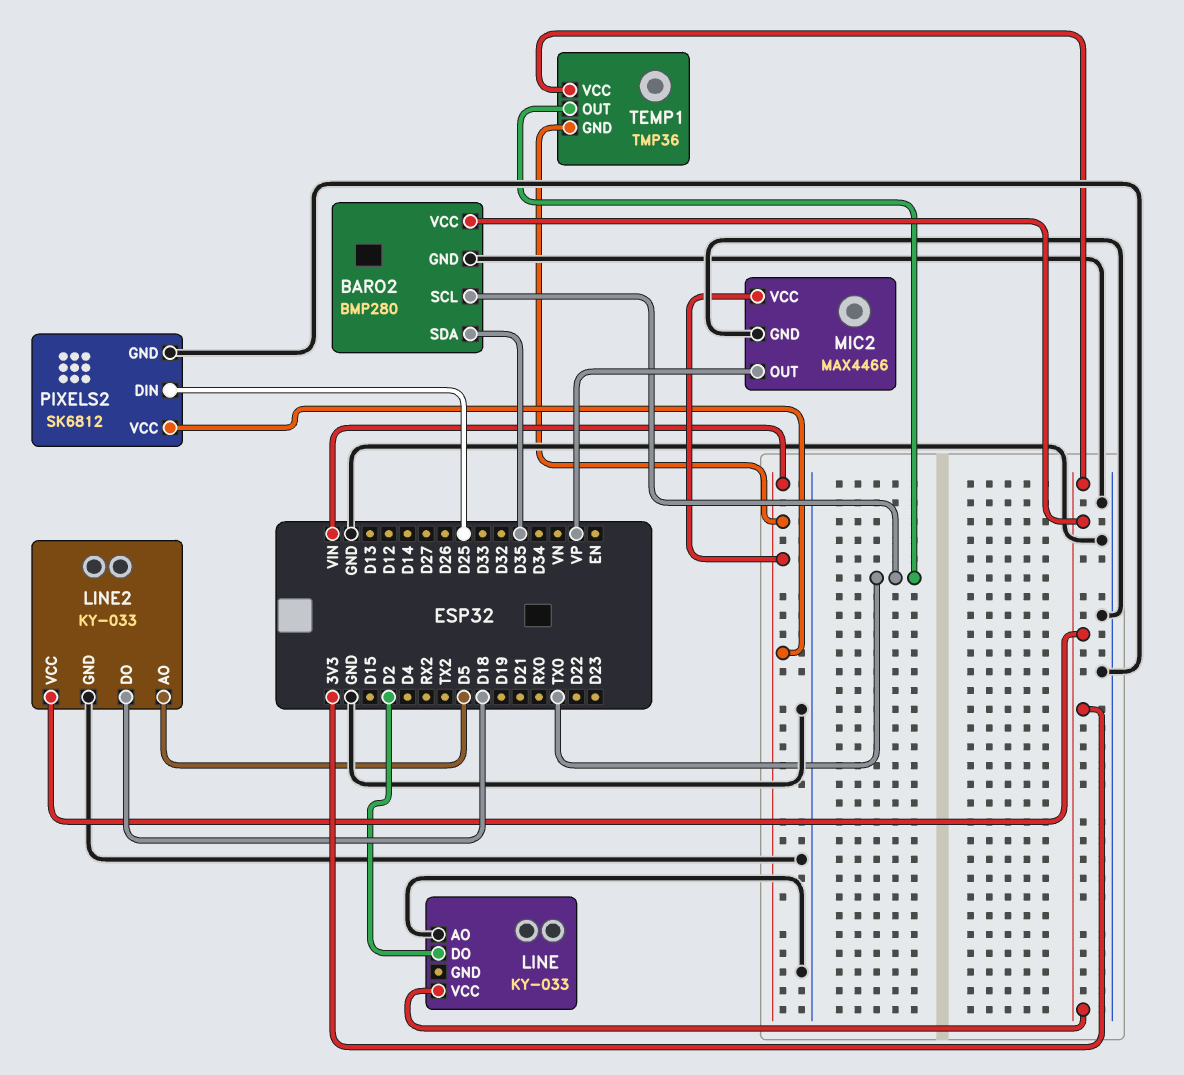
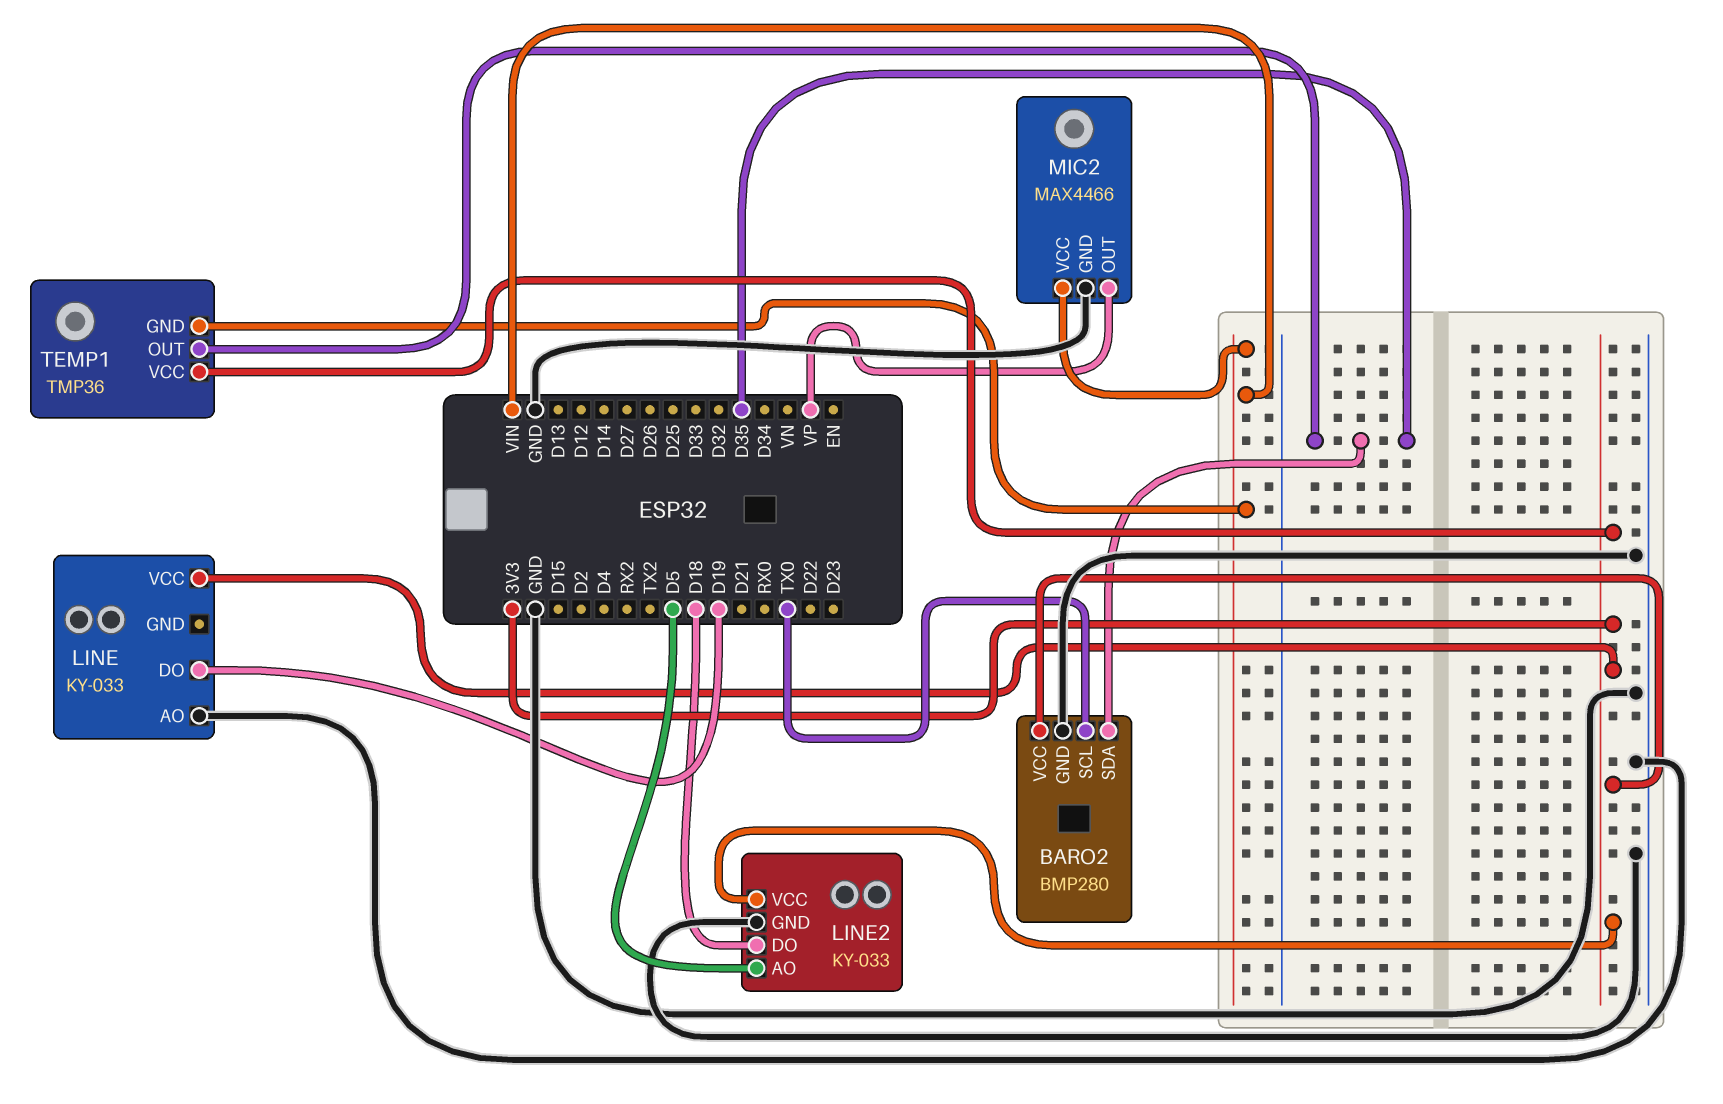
LINE pin DO: D2 -> D19
PIXELS2: SK6812 -> none
PIXELS2 pin DIN: D25 -> none
PIXELS2 pin GND: GND -> none
PIXELS2 pin VCC: VIN -> none
TEMP1 pin OUT: TX0 -> D35

